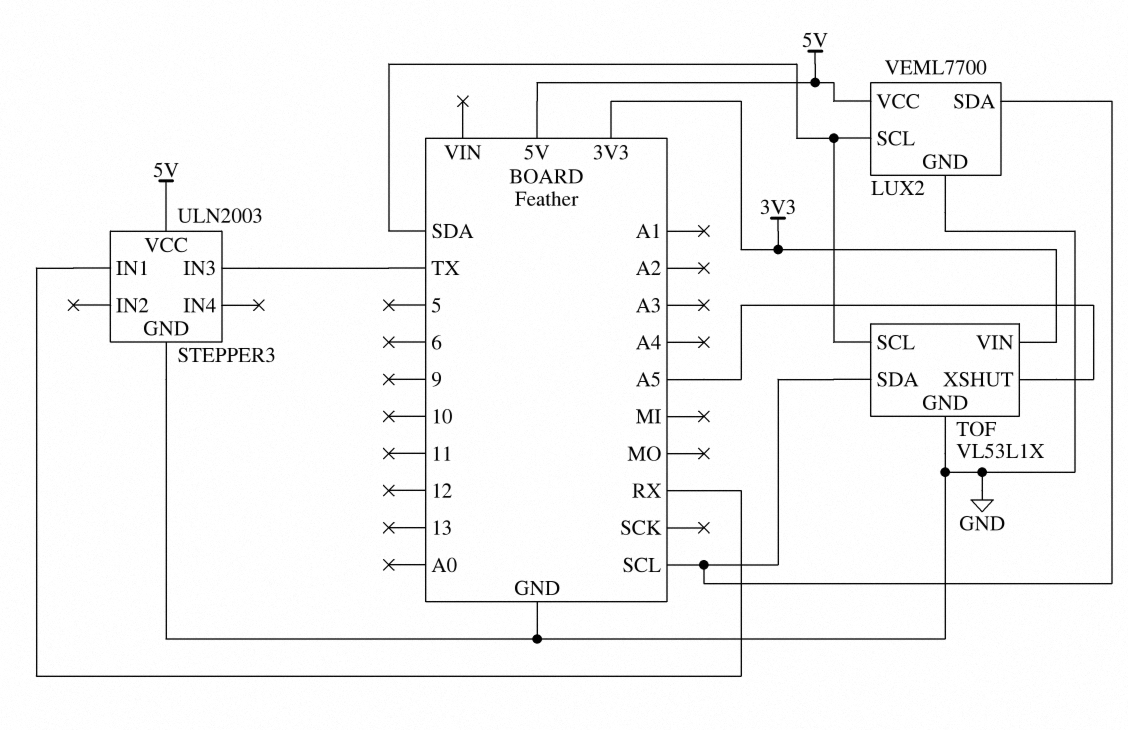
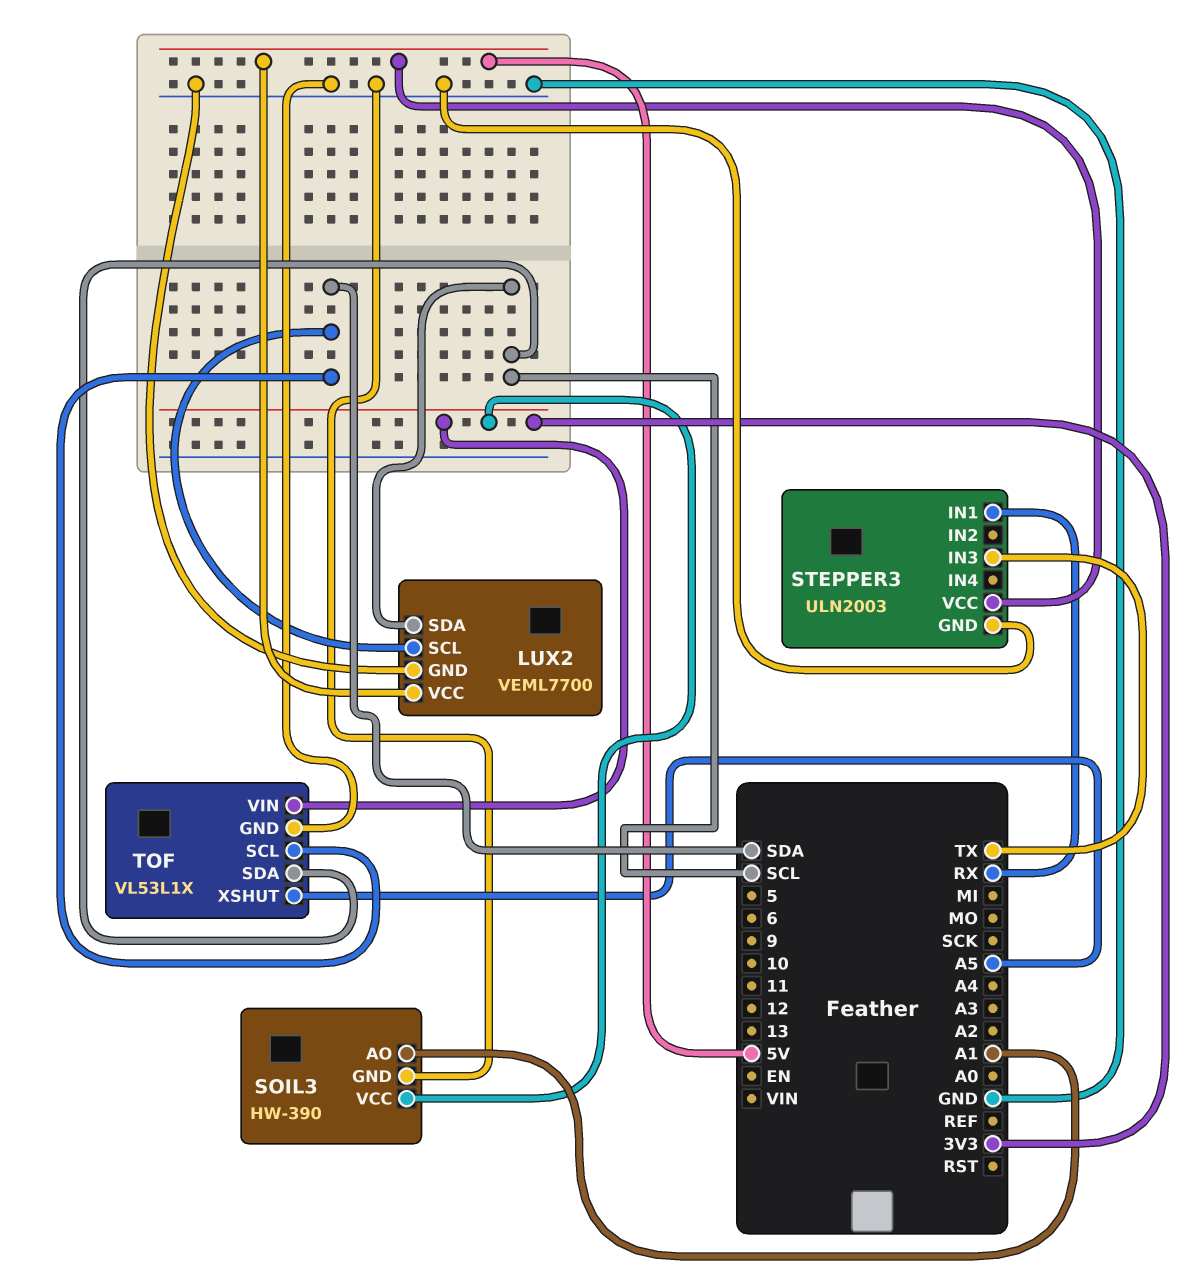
SOIL3: none -> HW-390
SOIL3 pin AO: none -> A1
SOIL3 pin GND: none -> GND
SOIL3 pin VCC: none -> 3V3

